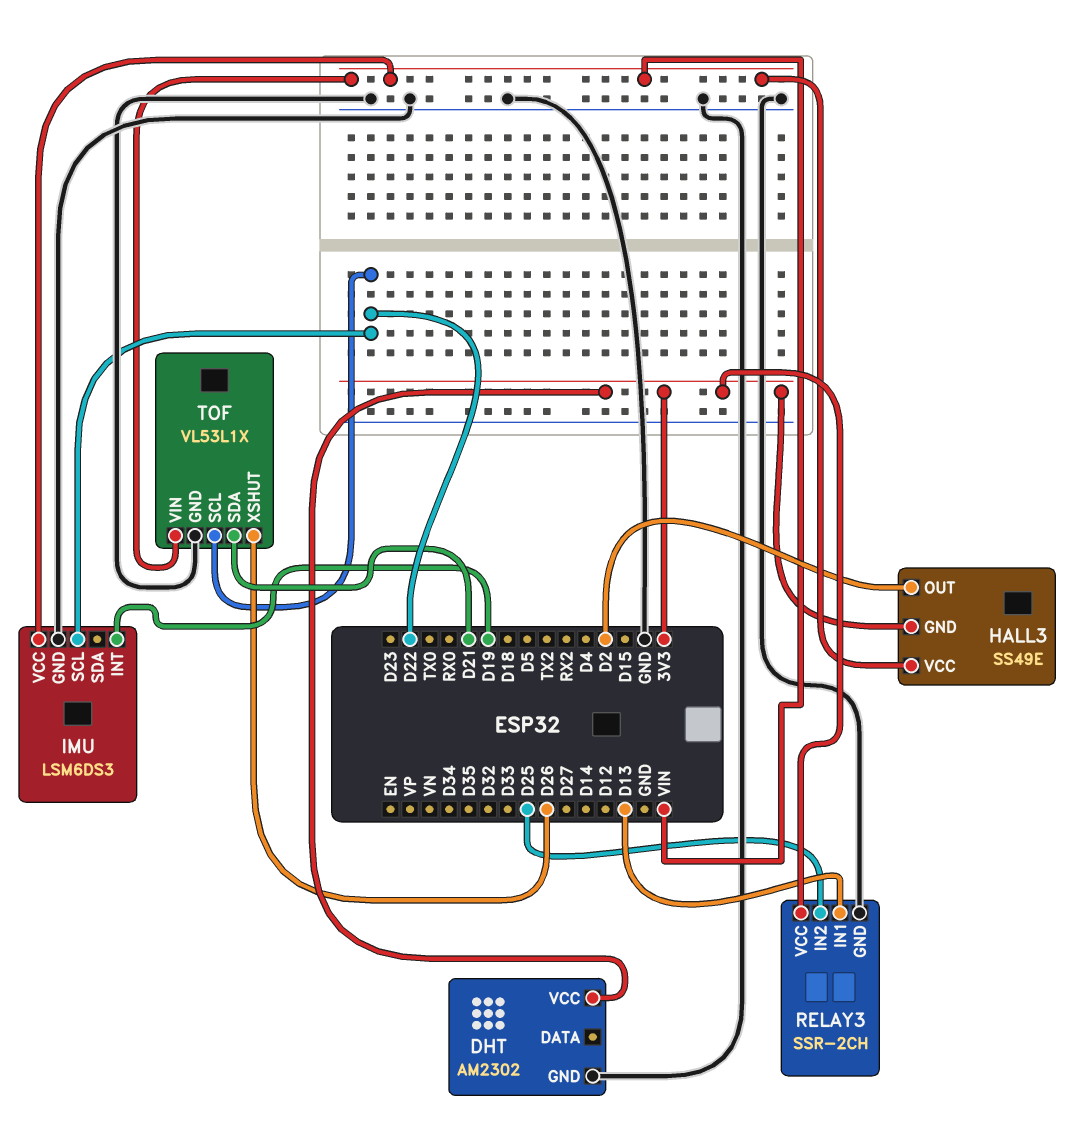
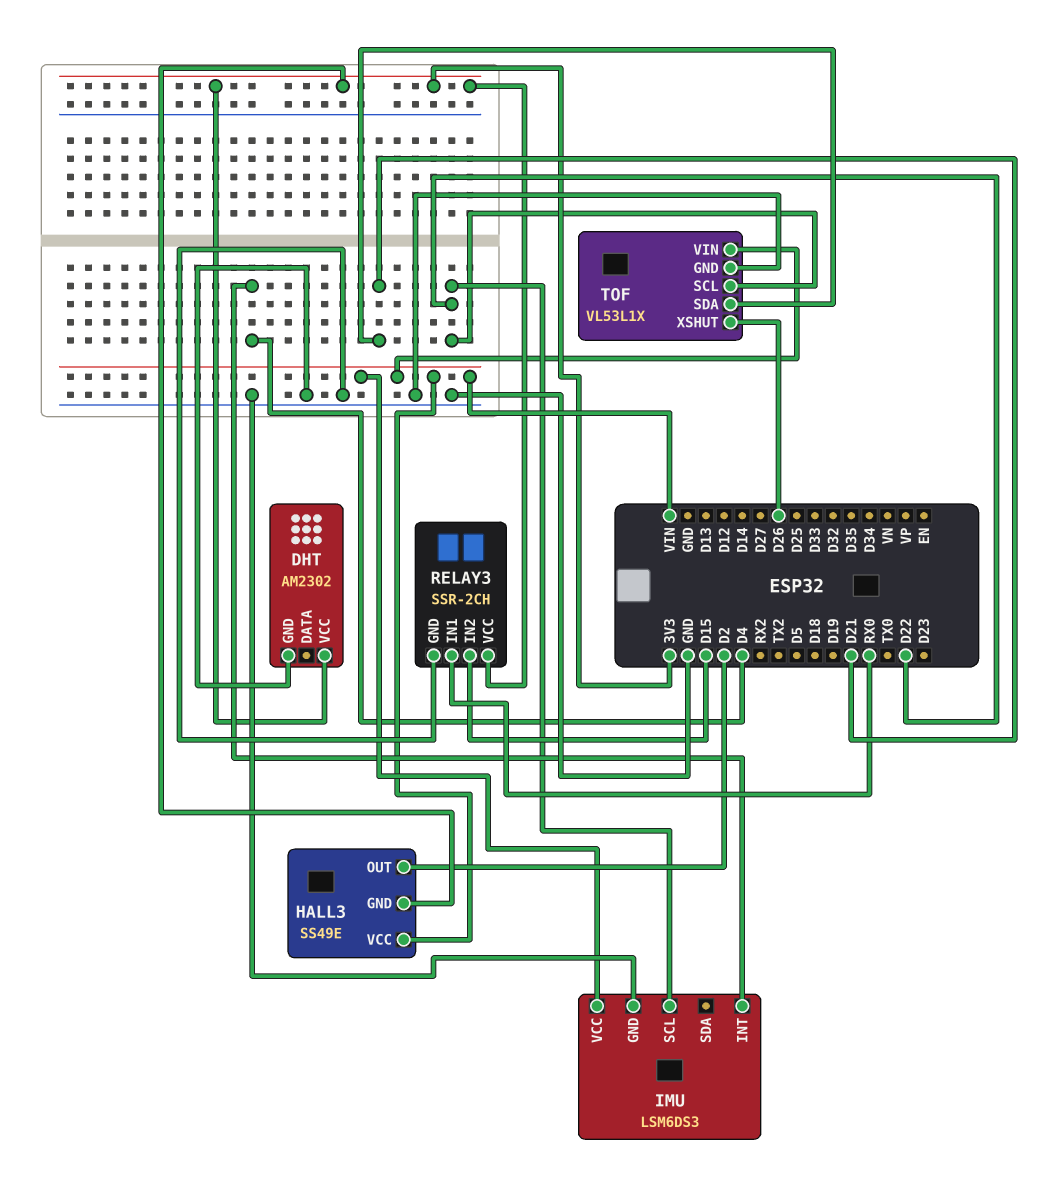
IMU pin INT: D19 -> D4
RELAY3 pin IN1: D13 -> RX0
RELAY3 pin IN2: D25 -> D15

